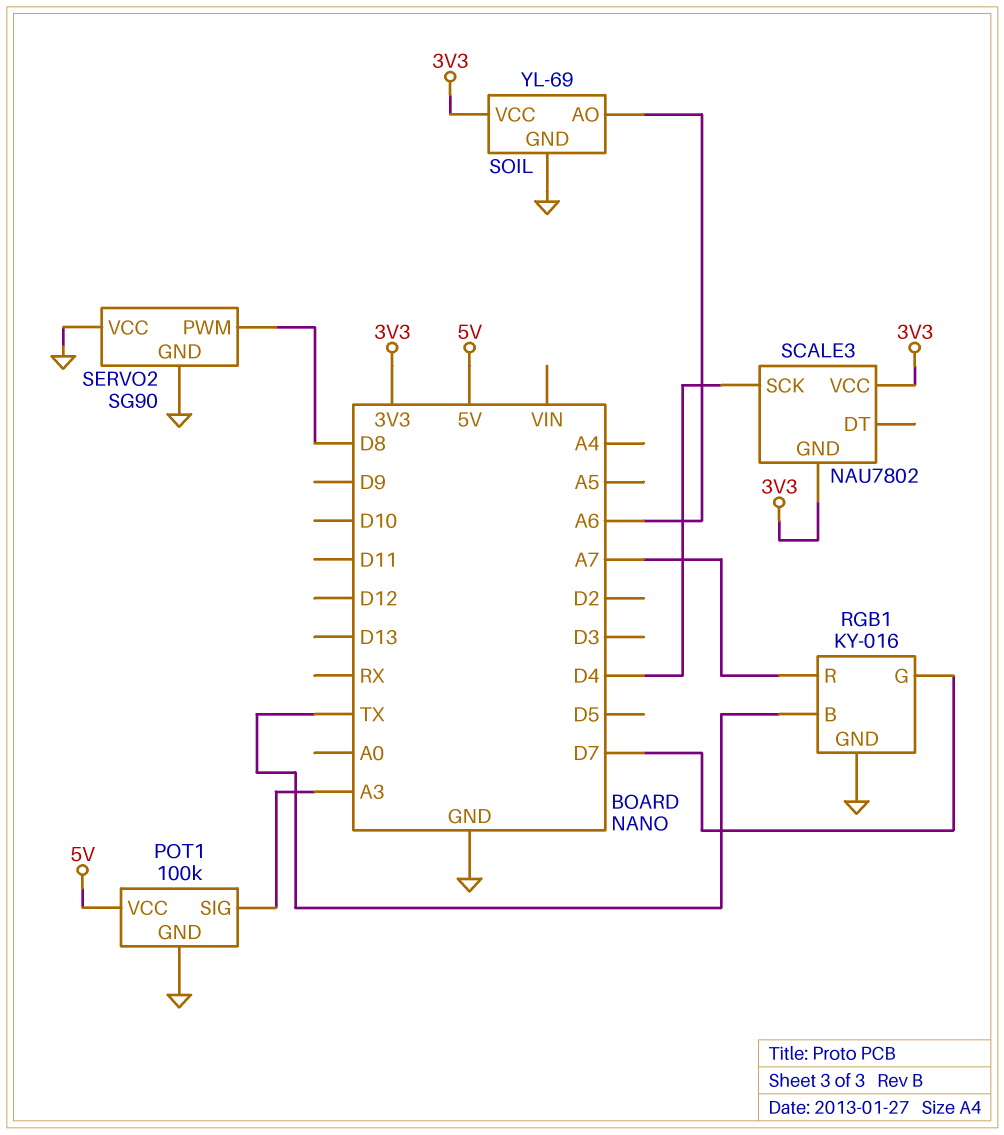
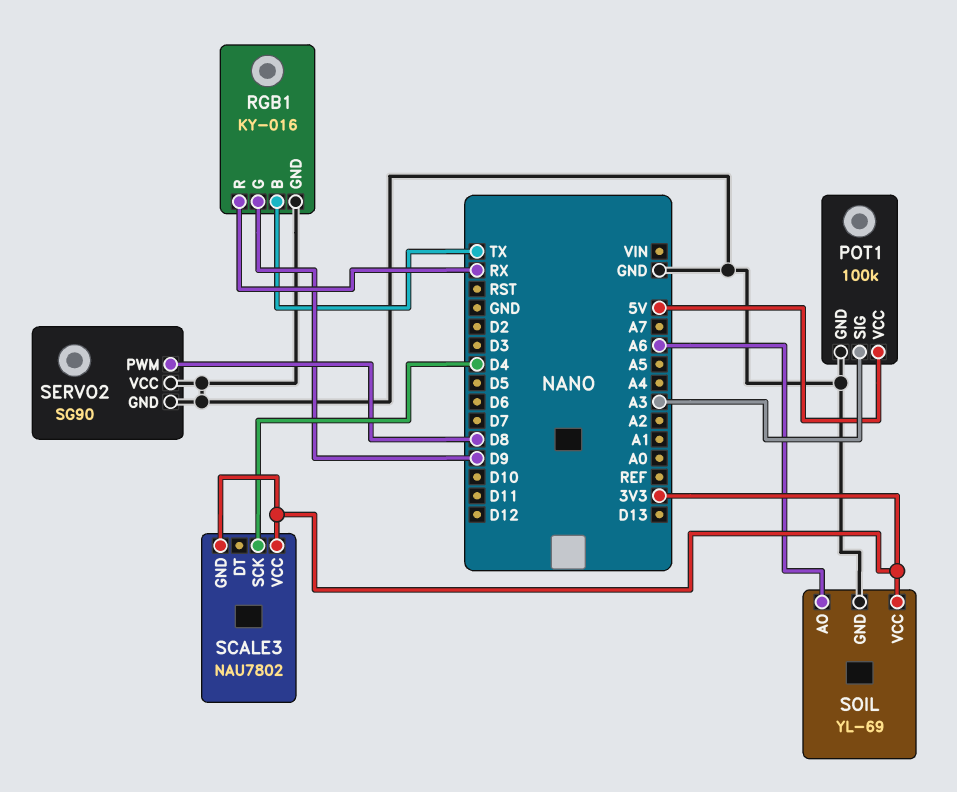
RGB1 pin G: D7 -> D9
RGB1 pin R: A7 -> RX

